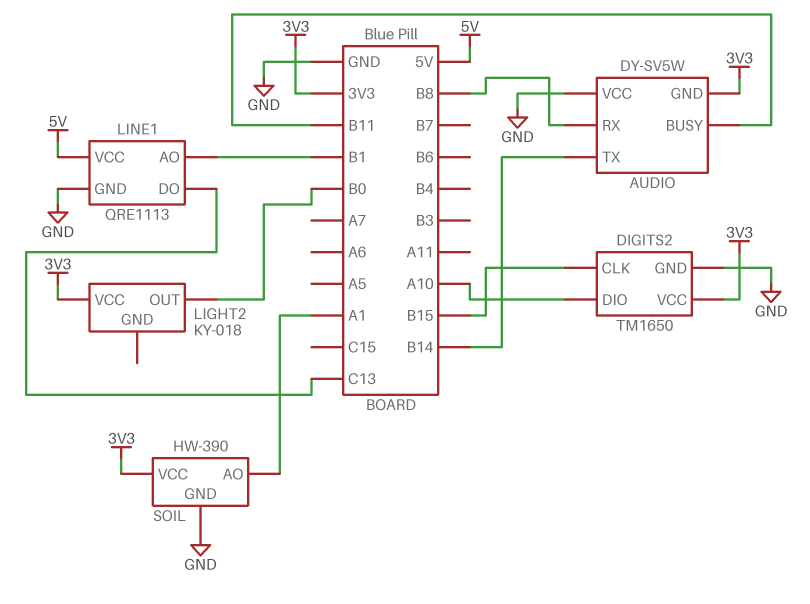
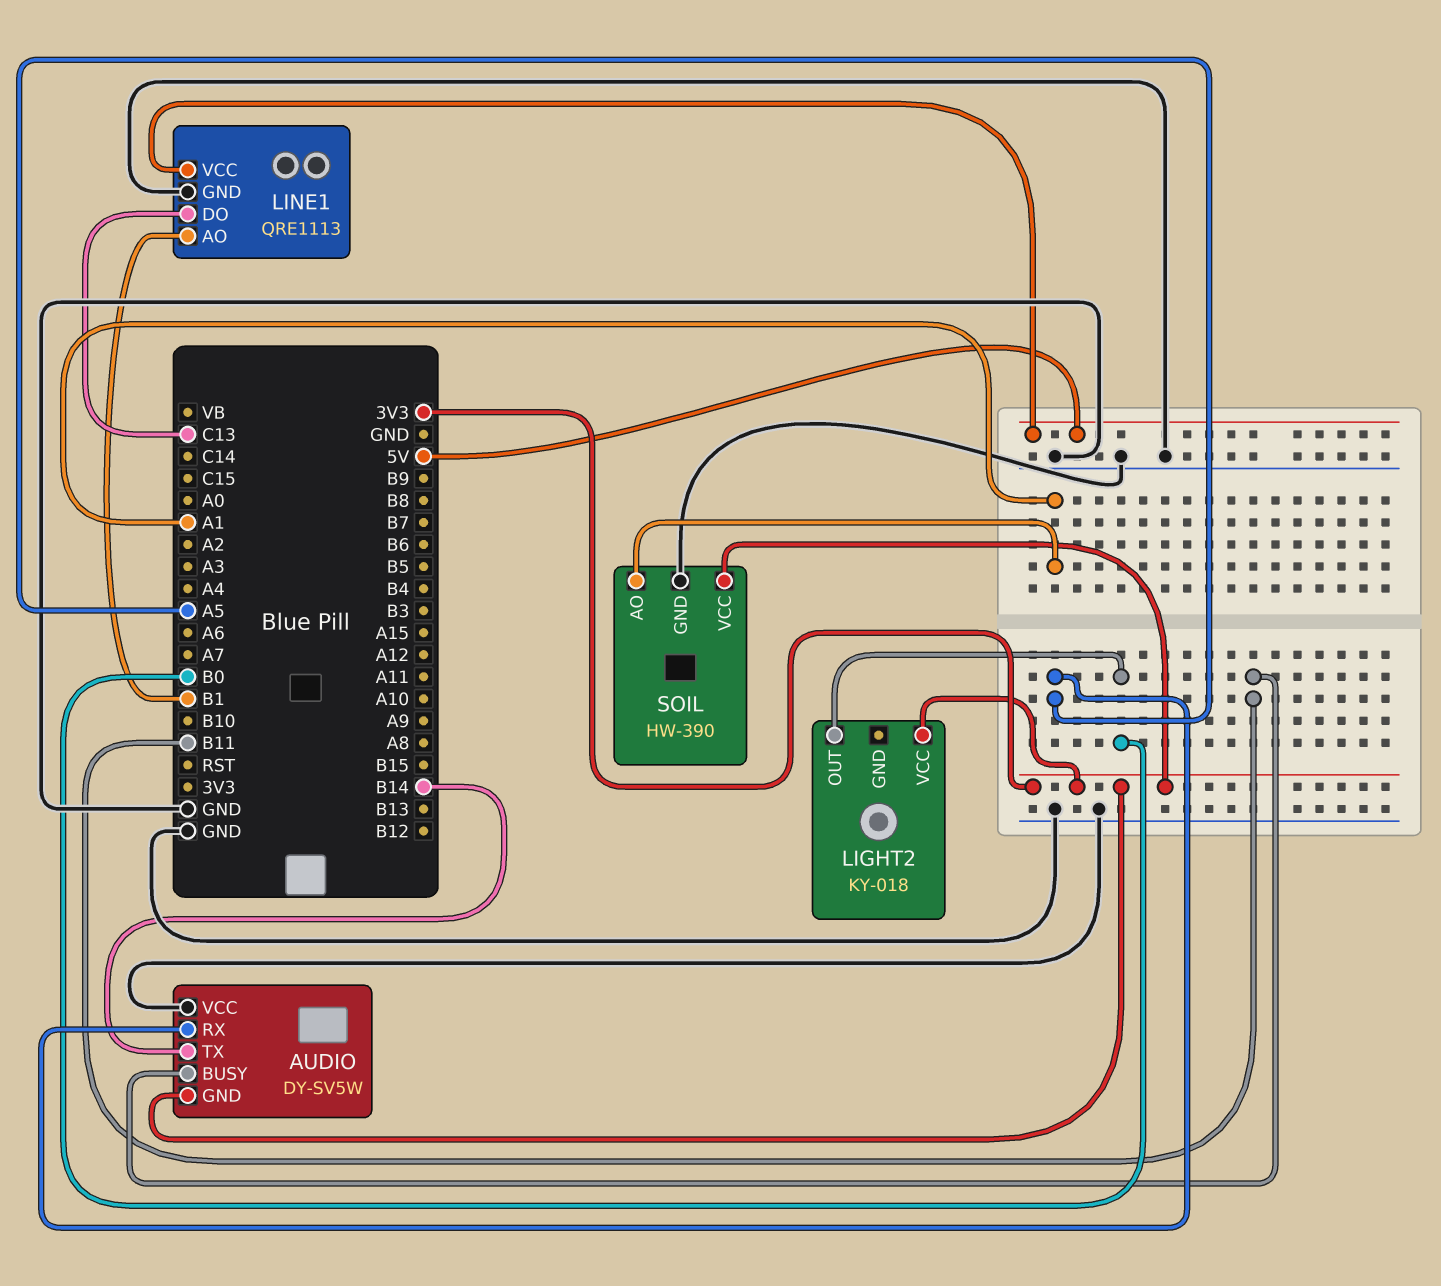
AUDIO pin RX: B8 -> A5
DIGITS2: TM1650 -> none
DIGITS2 pin CLK: B15 -> none
DIGITS2 pin DIO: A10 -> none
DIGITS2 pin GND: GND -> none
DIGITS2 pin VCC: 3V3 -> none

